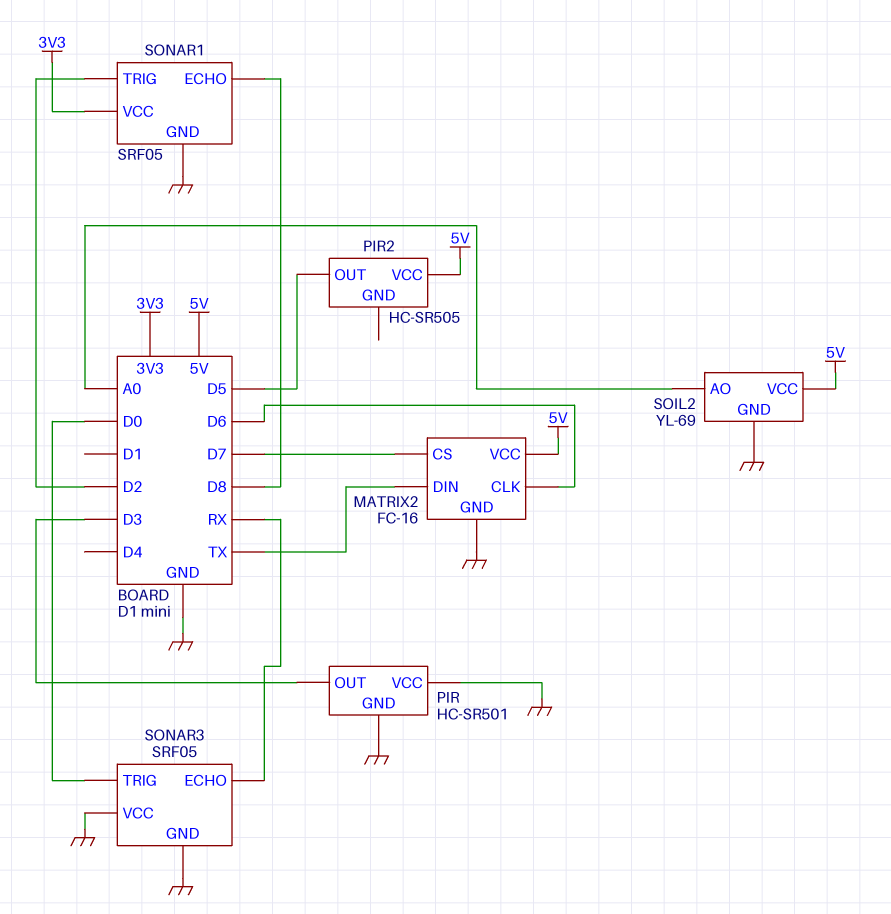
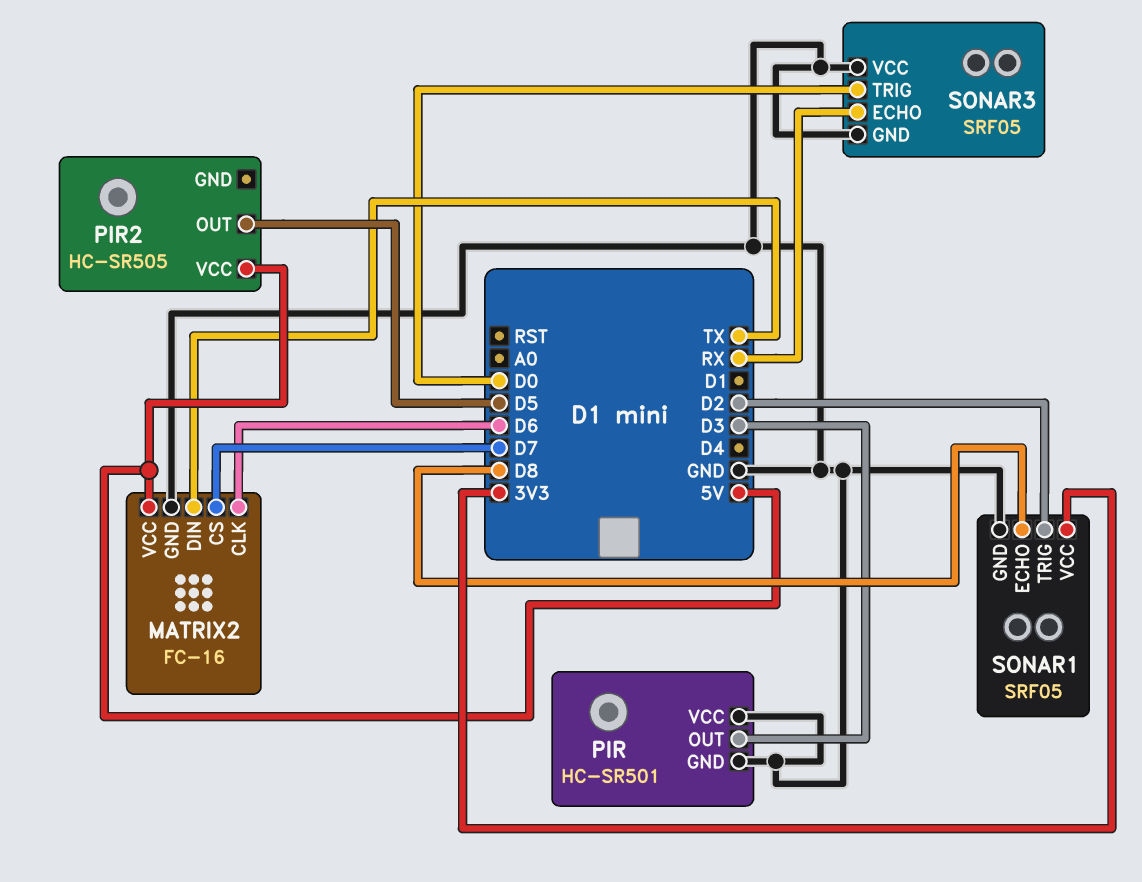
SOIL2: YL-69 -> none
SOIL2 pin AO: A0 -> none
SOIL2 pin GND: GND -> none
SOIL2 pin VCC: 5V -> none

